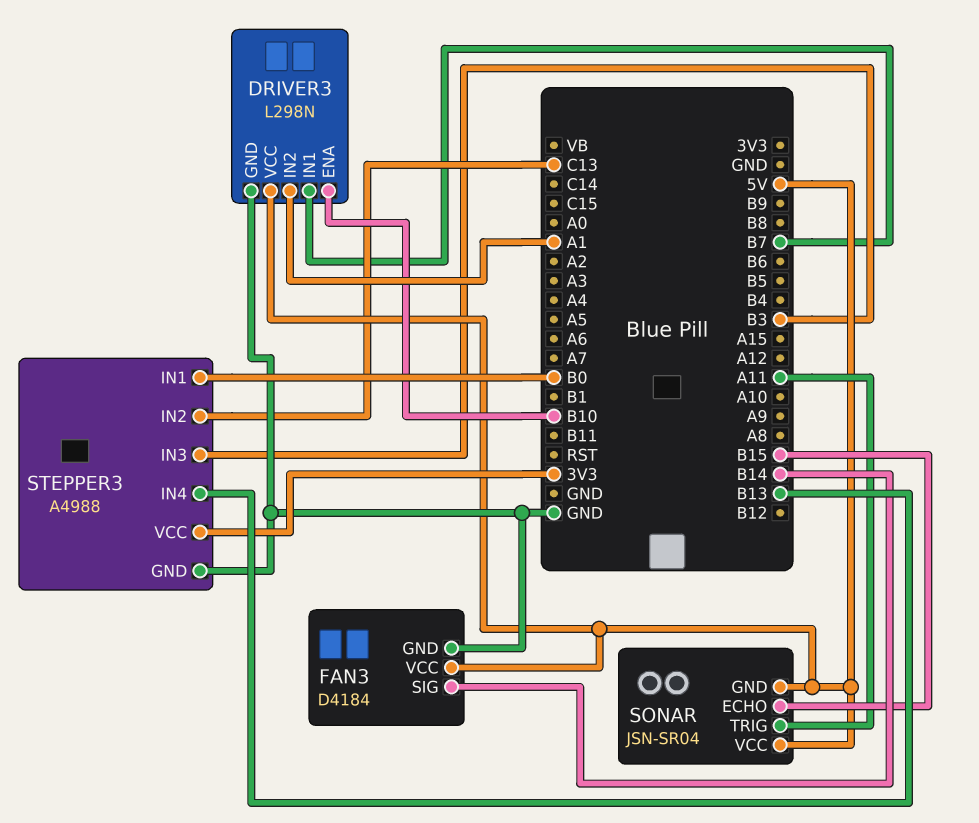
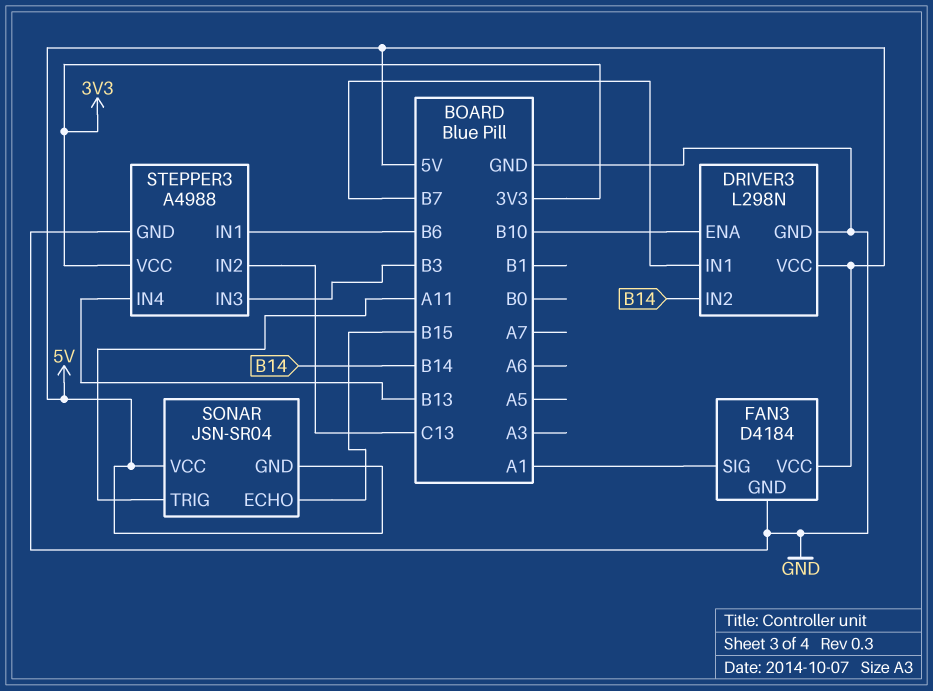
DRIVER3 pin IN2: A1 -> B14
FAN3 pin SIG: B14 -> A1
STEPPER3 pin IN1: B0 -> B6

